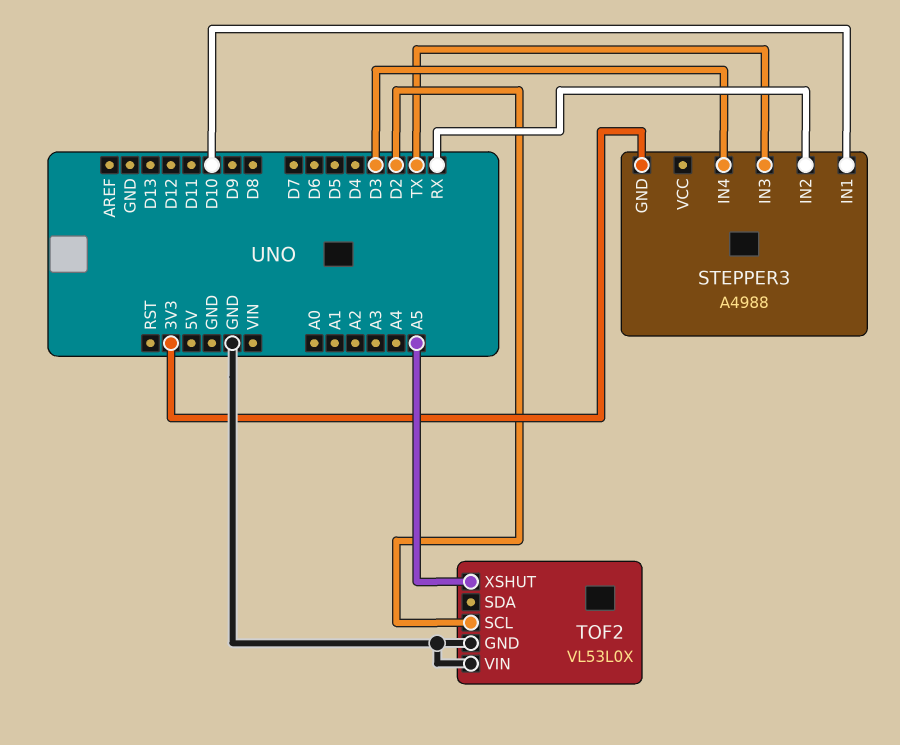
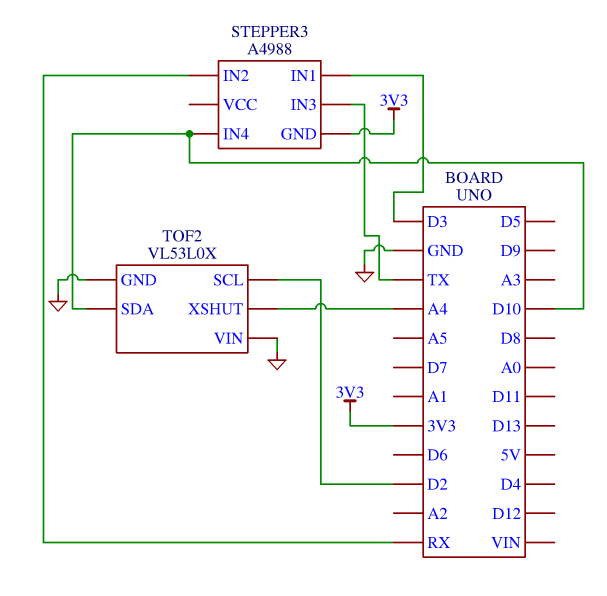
STEPPER3 pin IN1: D10 -> D3
STEPPER3 pin IN4: D3 -> D10
TOF2 pin SDA: none -> D10
TOF2 pin XSHUT: A5 -> A4

